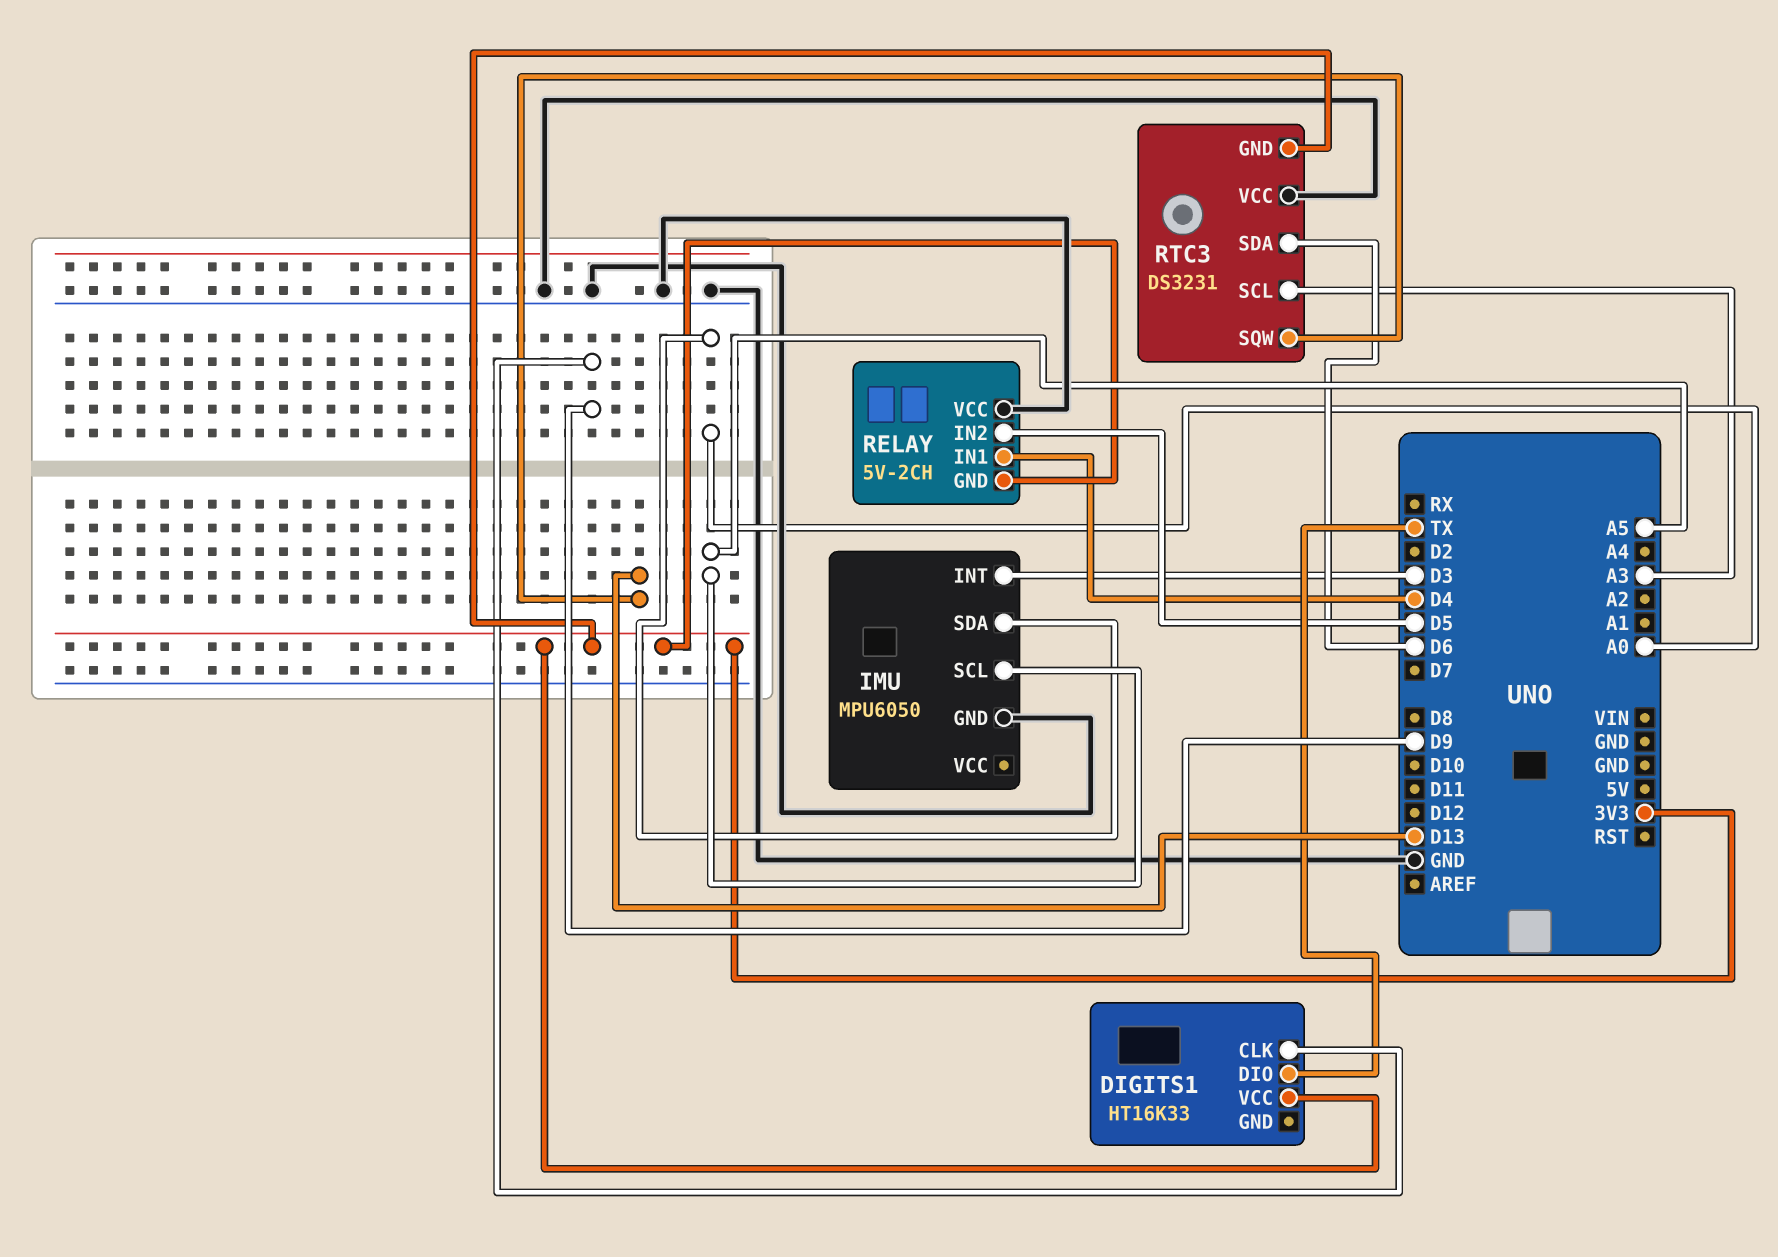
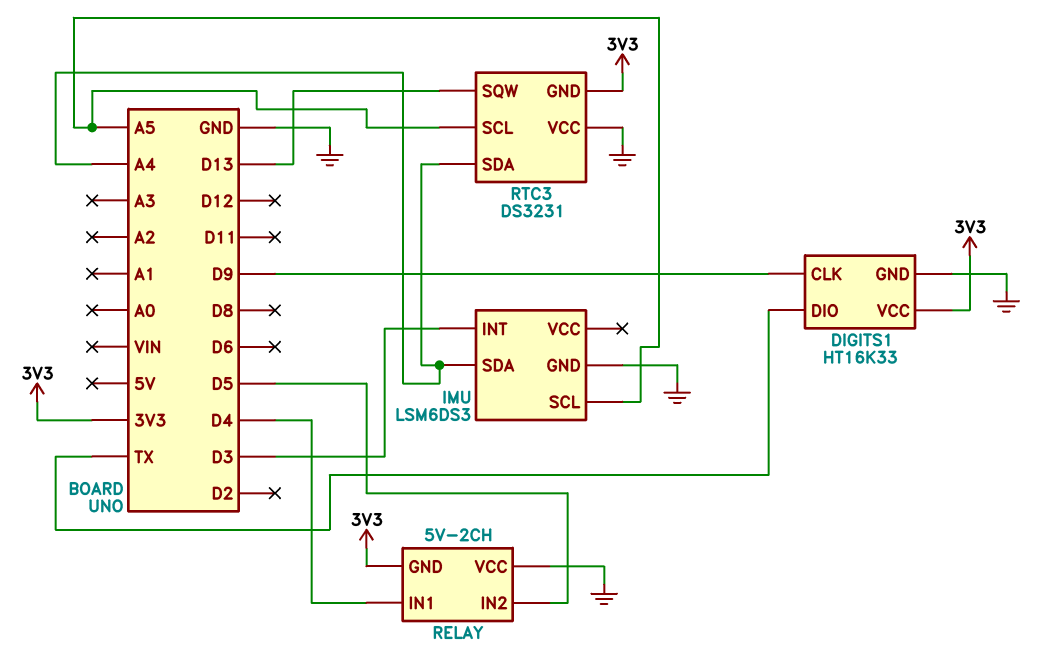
DIGITS1 pin GND: none -> GND
IMU: MPU6050 -> LSM6DS3
IMU pin SDA: A0 -> A4
RTC3 pin SCL: A3 -> A5
RTC3 pin SDA: D6 -> A4

